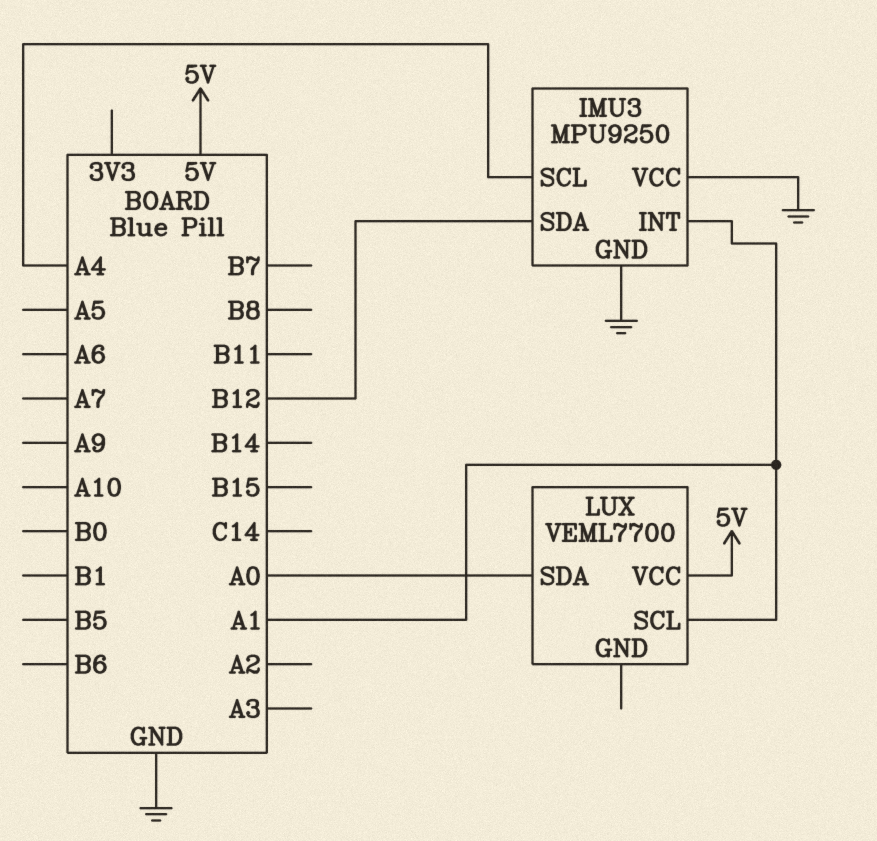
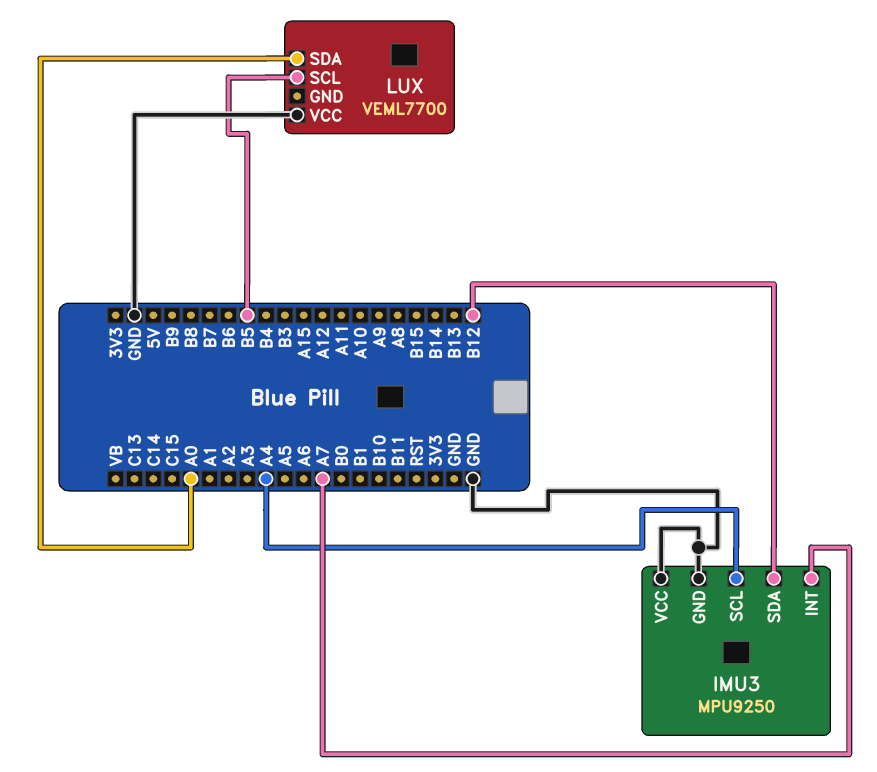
IMU3 pin INT: A1 -> A7
LUX pin SCL: A1 -> B5
LUX pin VCC: 5V -> GND

